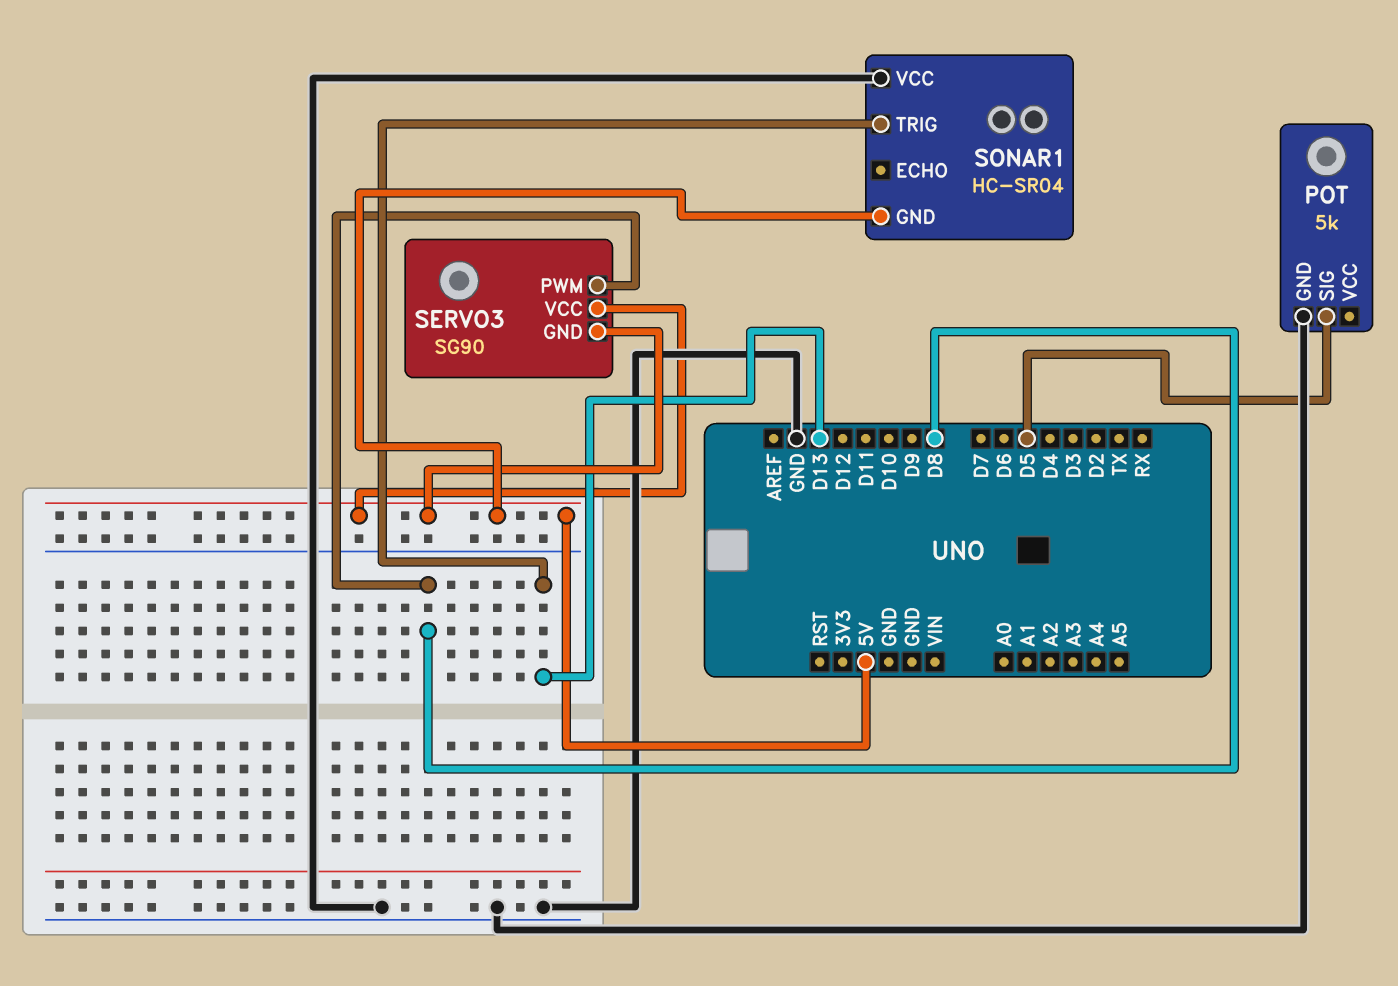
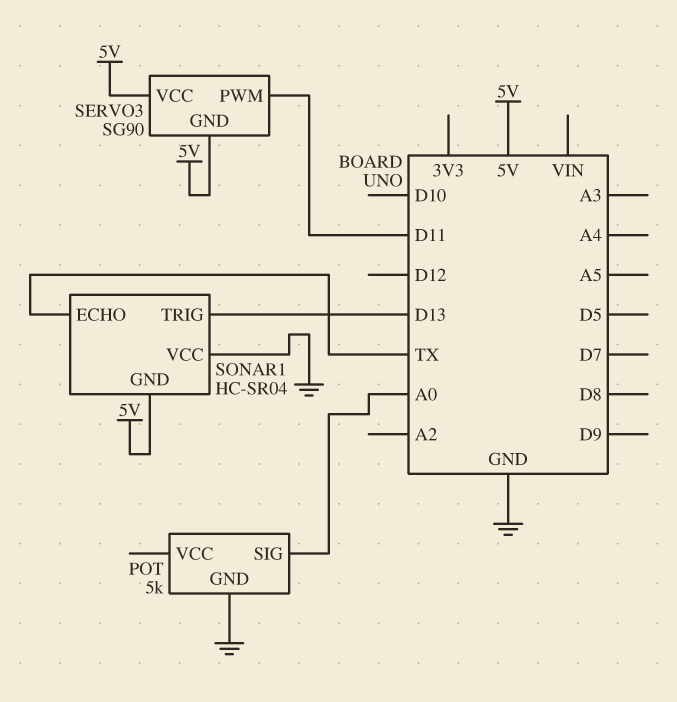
POT pin SIG: D5 -> A0
SERVO3 pin PWM: D8 -> D11
SONAR1 pin ECHO: none -> TX

